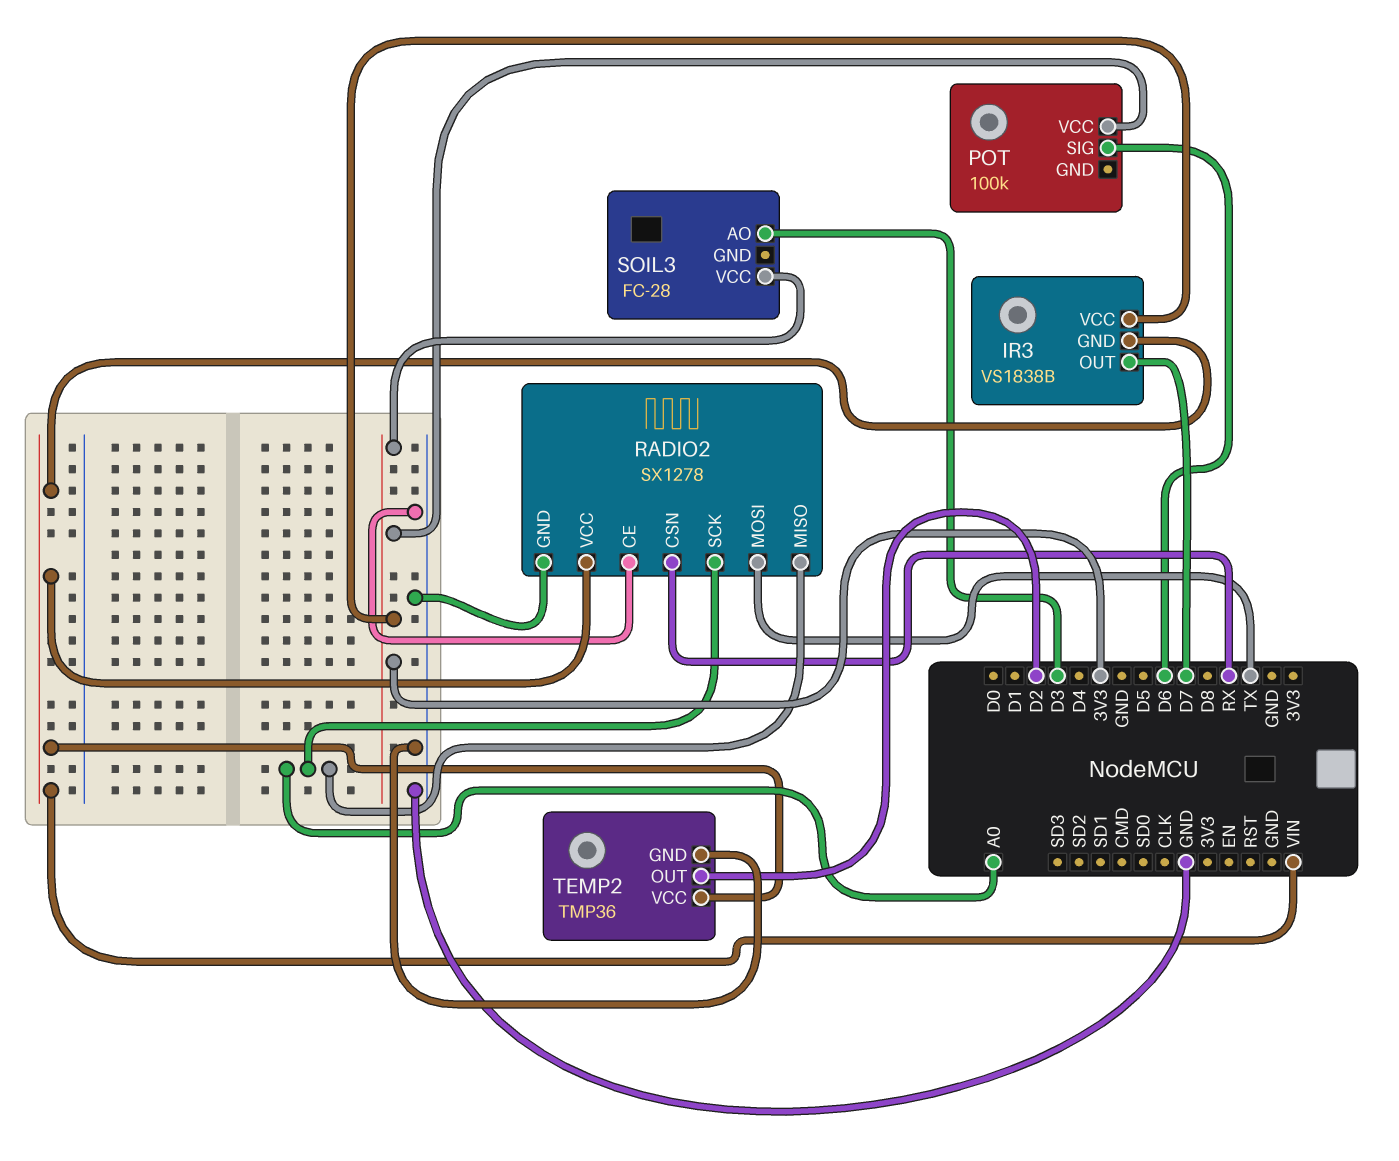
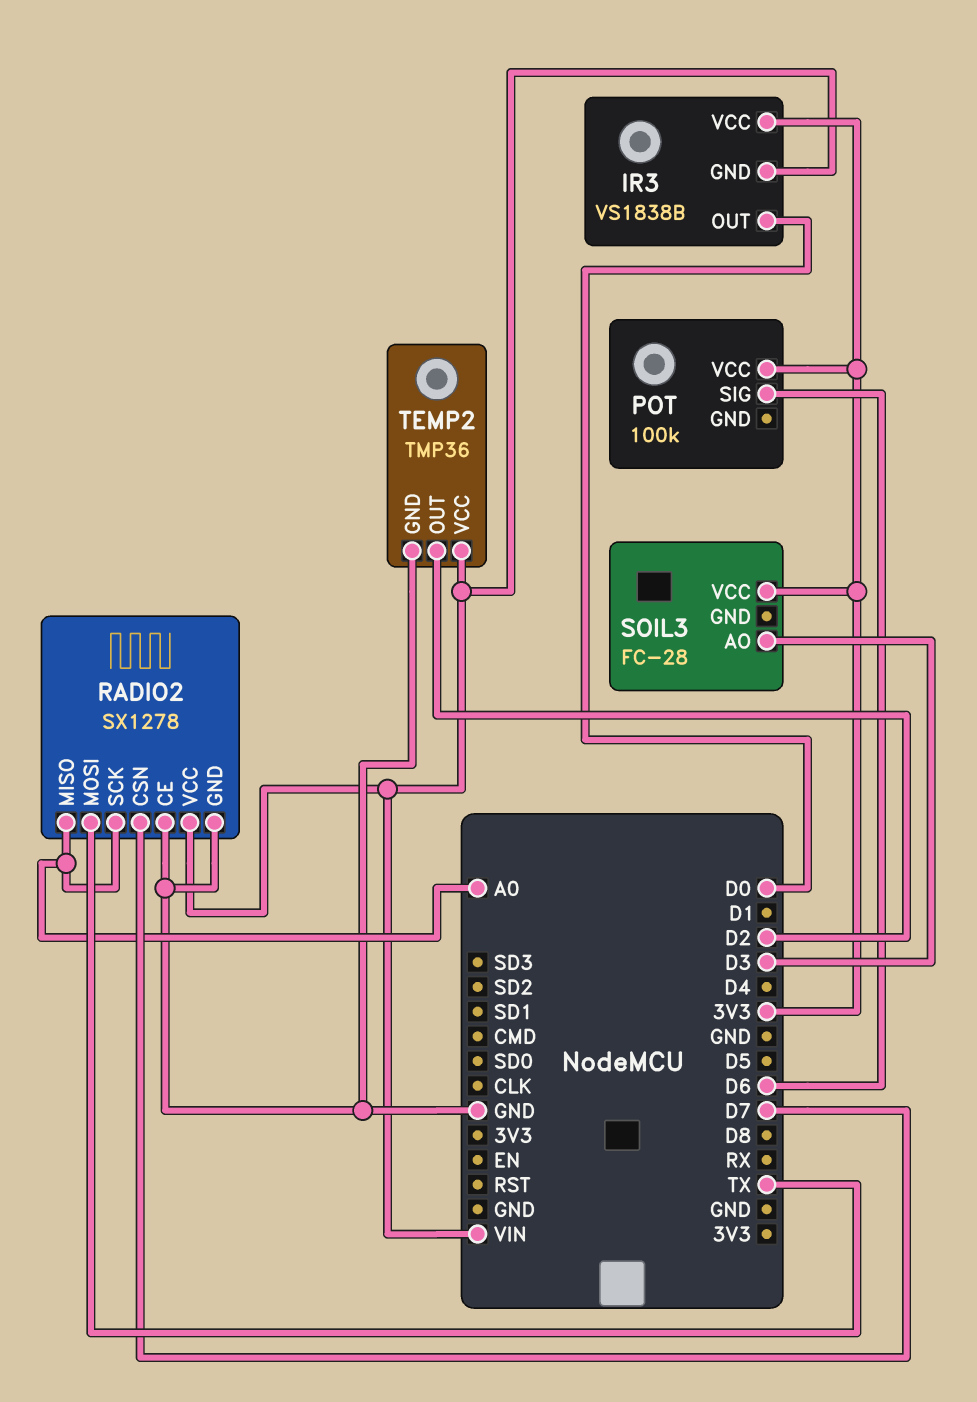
IR3 pin OUT: D7 -> D0
RADIO2 pin CSN: RX -> D7

